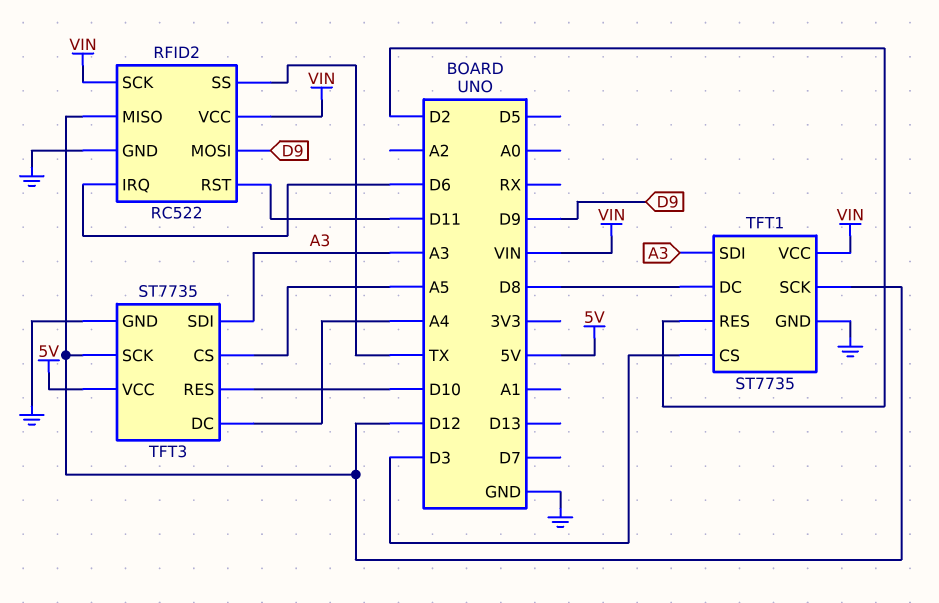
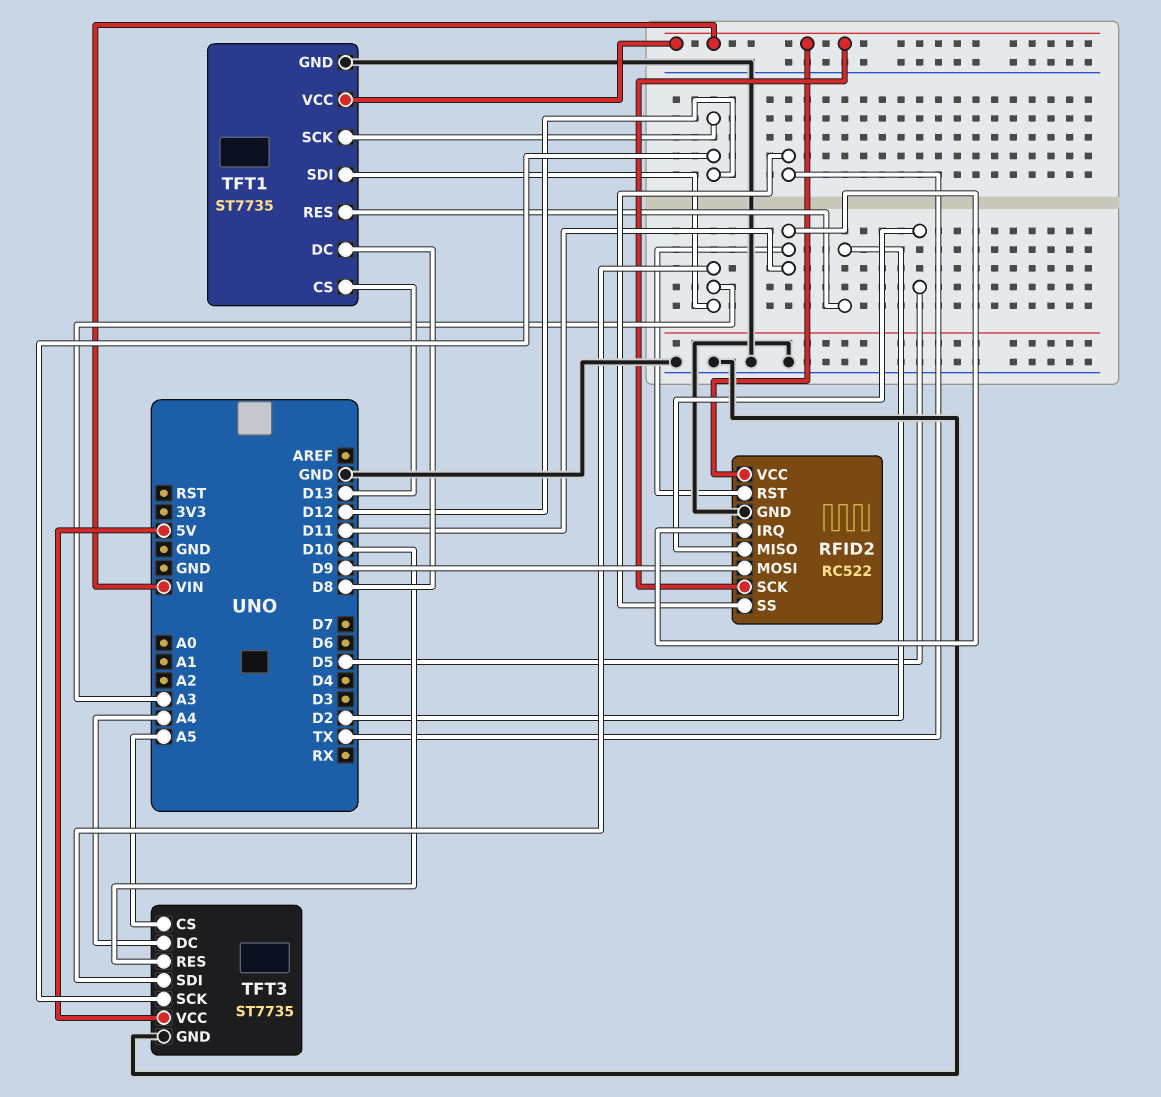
RFID2 pin IRQ: D6 -> D11
RFID2 pin MISO: D12 -> D5
TFT1 pin CS: D3 -> D13

